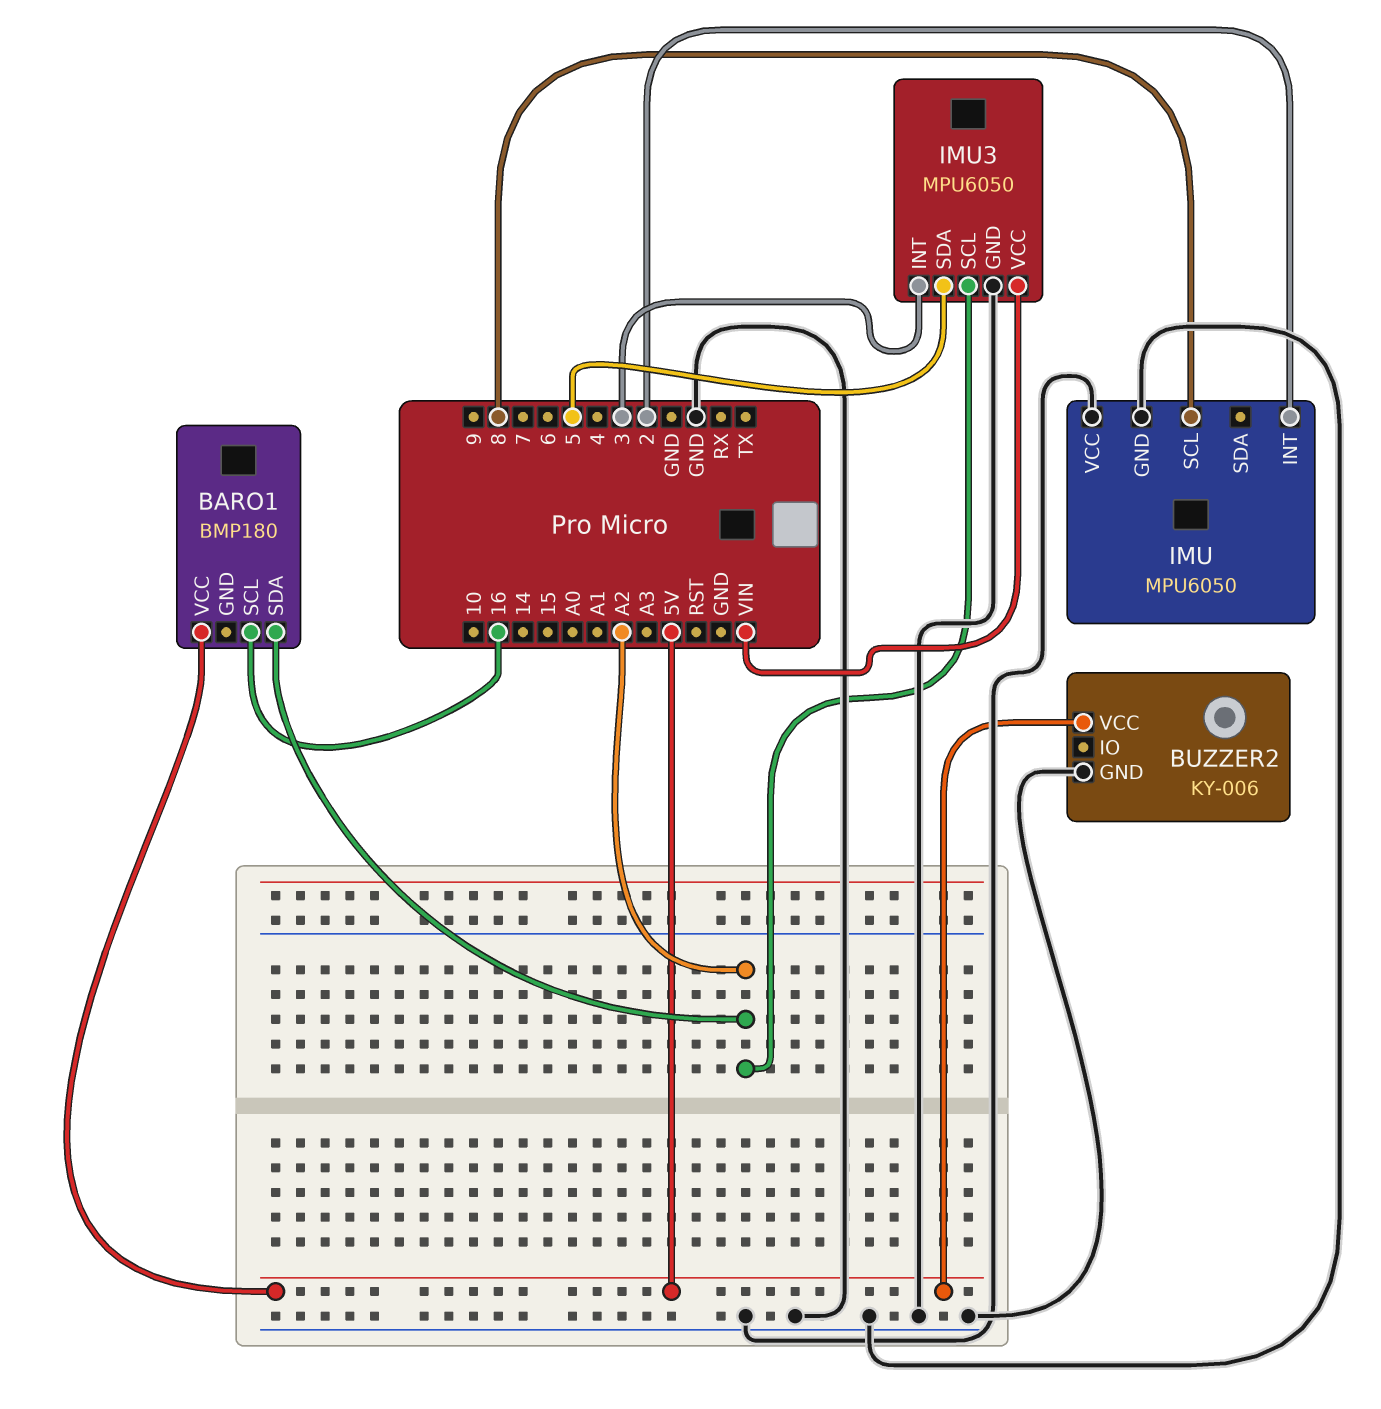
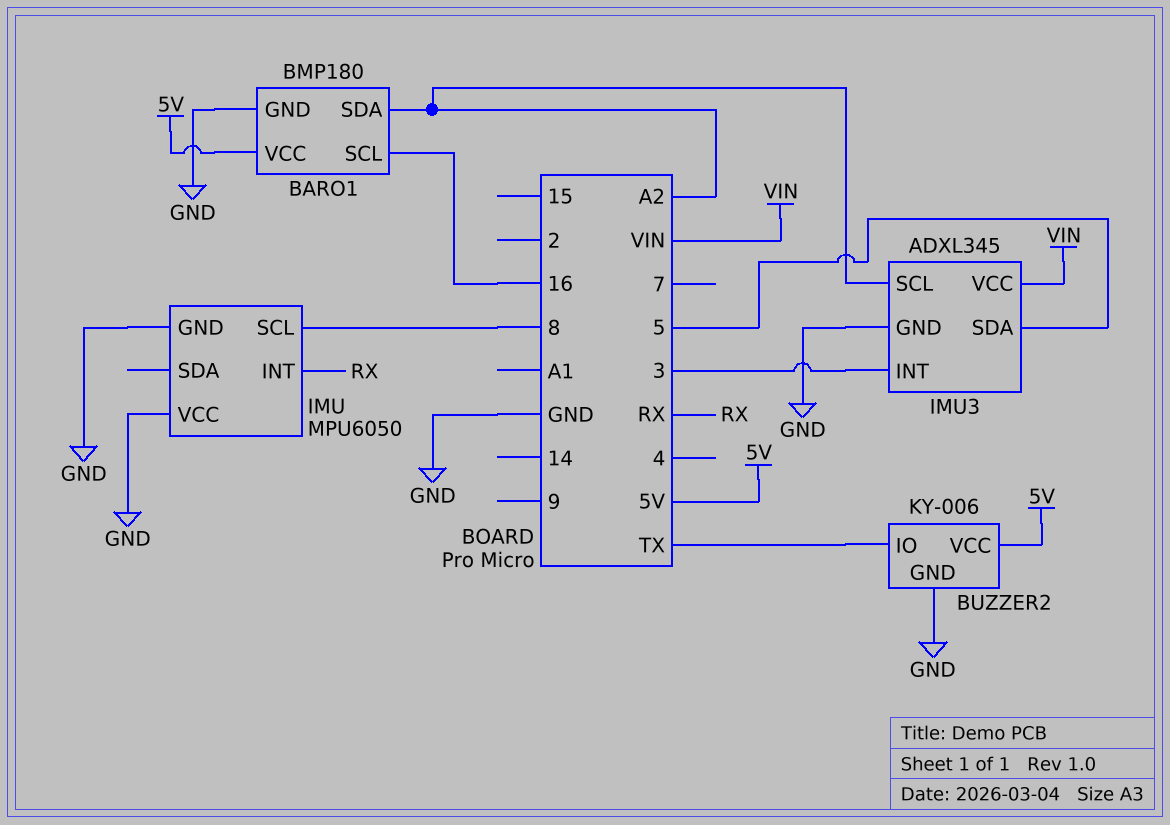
BARO1 pin GND: none -> GND
BUZZER2 pin IO: none -> TX
IMU pin INT: 2 -> RX
IMU3: MPU6050 -> ADXL345

